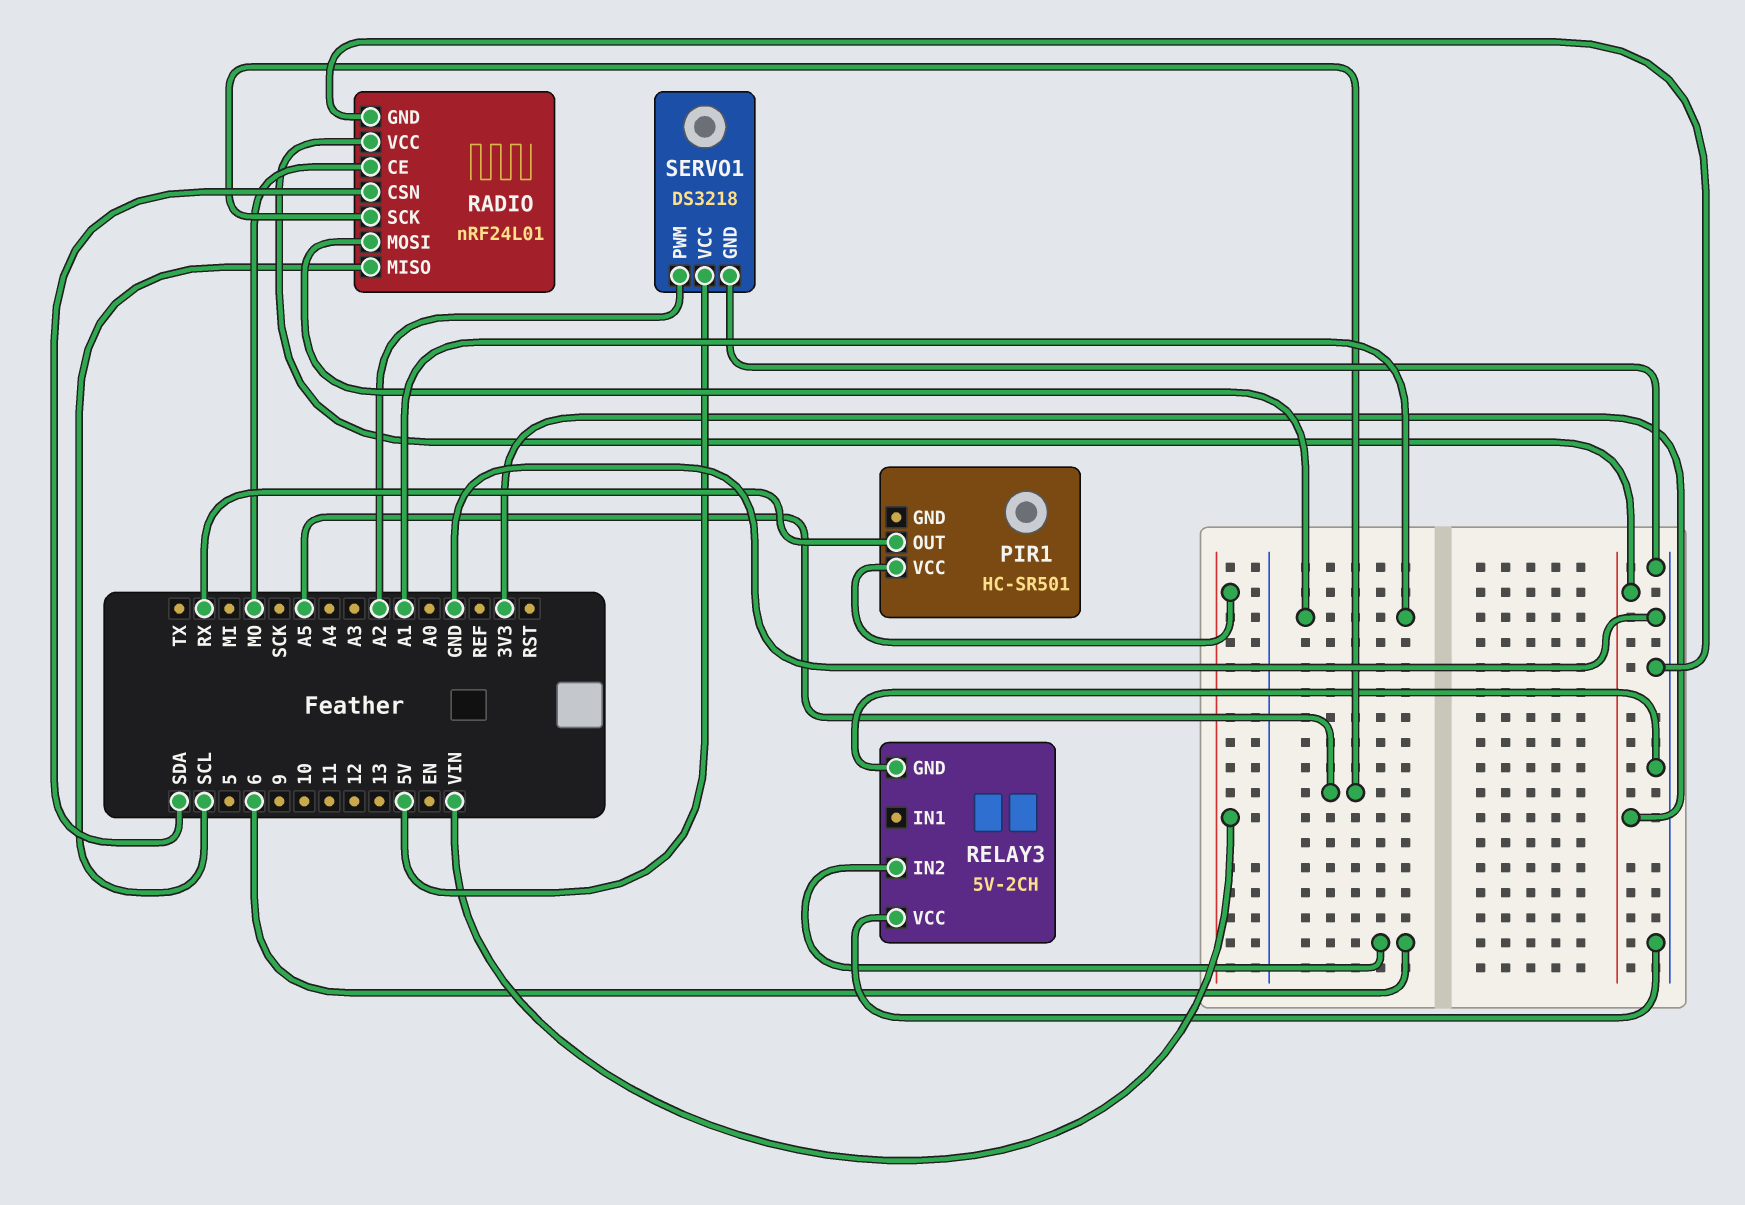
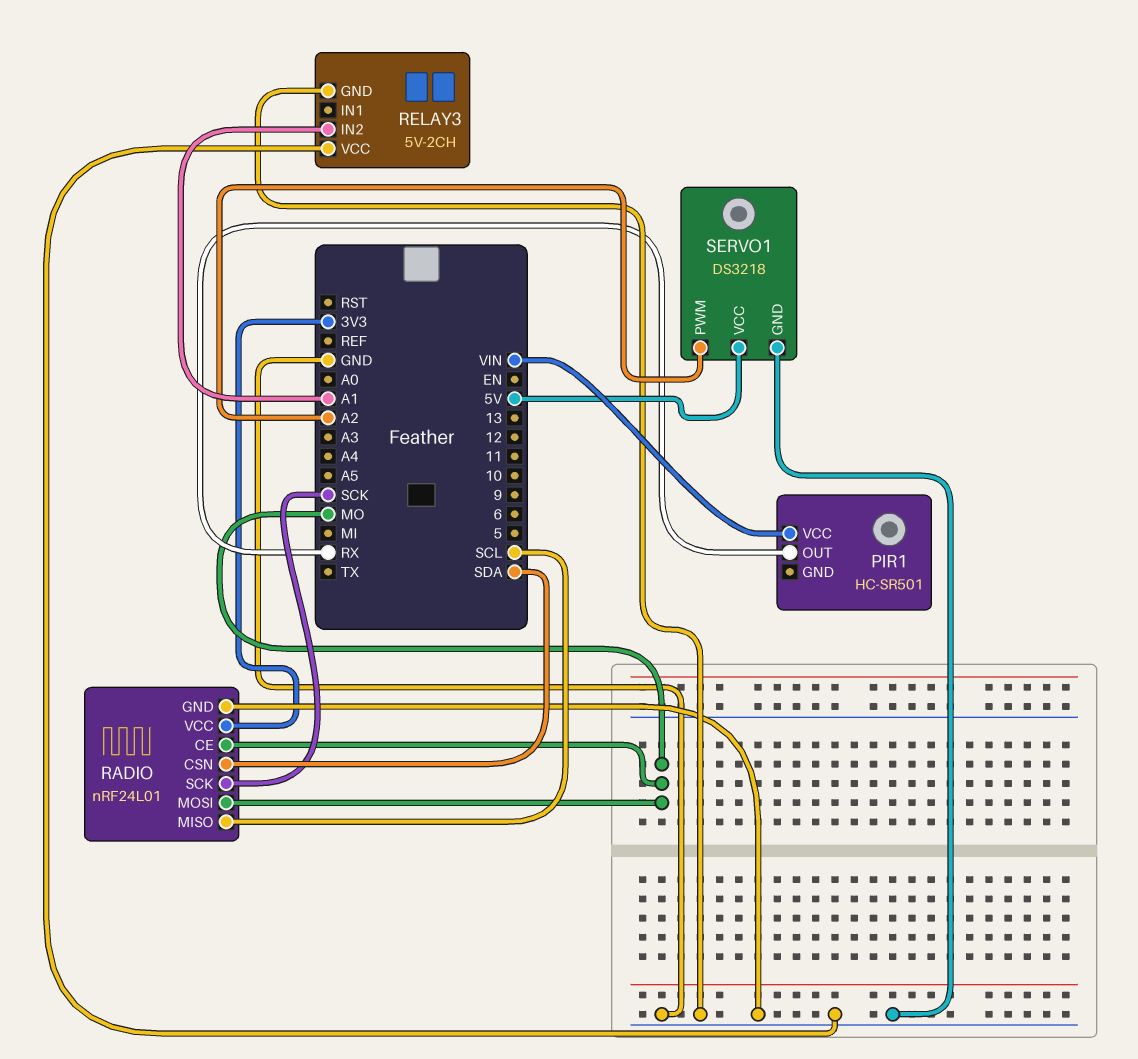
RADIO pin MOSI: A1 -> MO
RADIO pin SCK: A5 -> SCK
RELAY3 pin IN2: 6 -> A1

